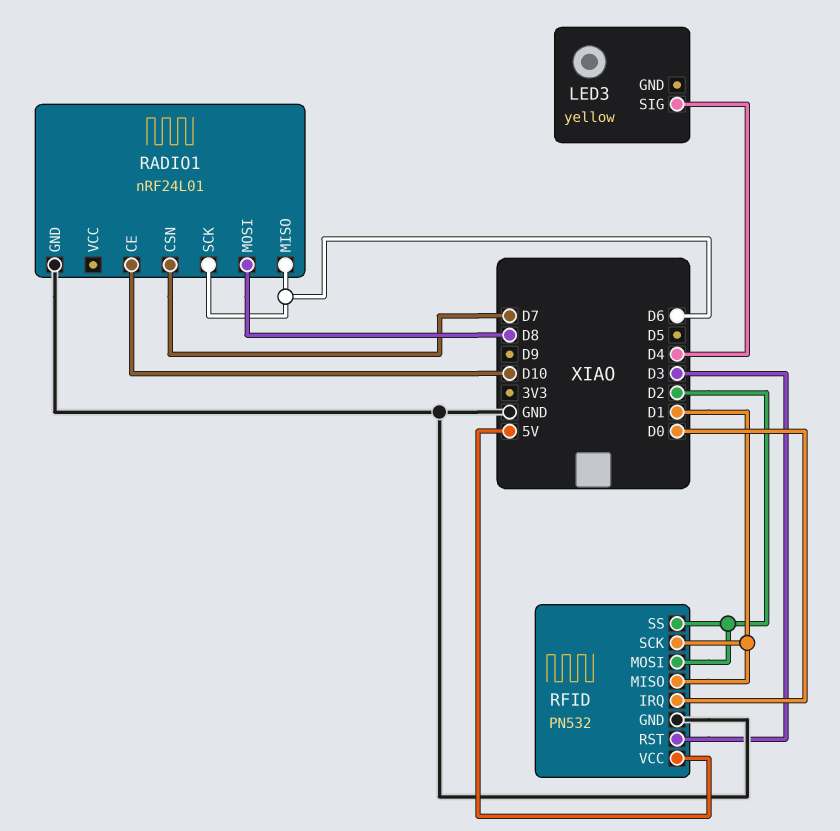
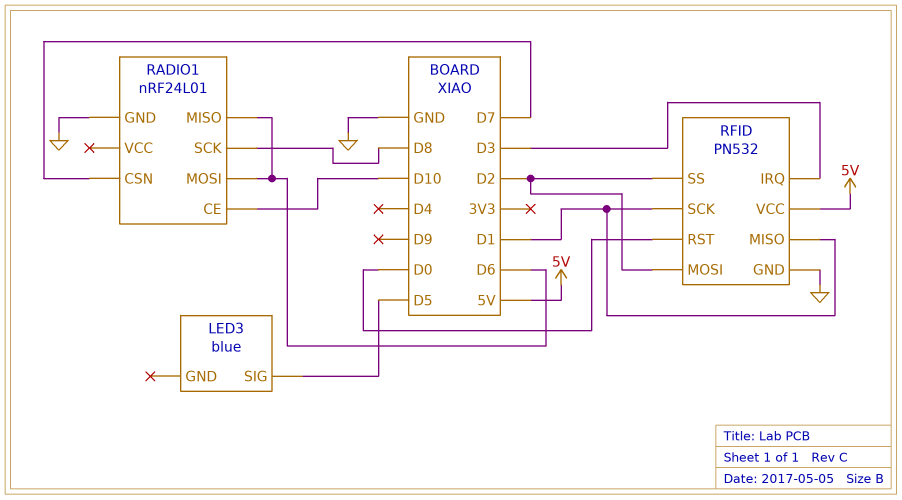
LED3: yellow -> blue
LED3 pin SIG: D4 -> D5
RADIO1 pin MOSI: D8 -> D6
RADIO1 pin SCK: D6 -> D8
RFID pin IRQ: D0 -> D3
RFID pin RST: D3 -> D0

